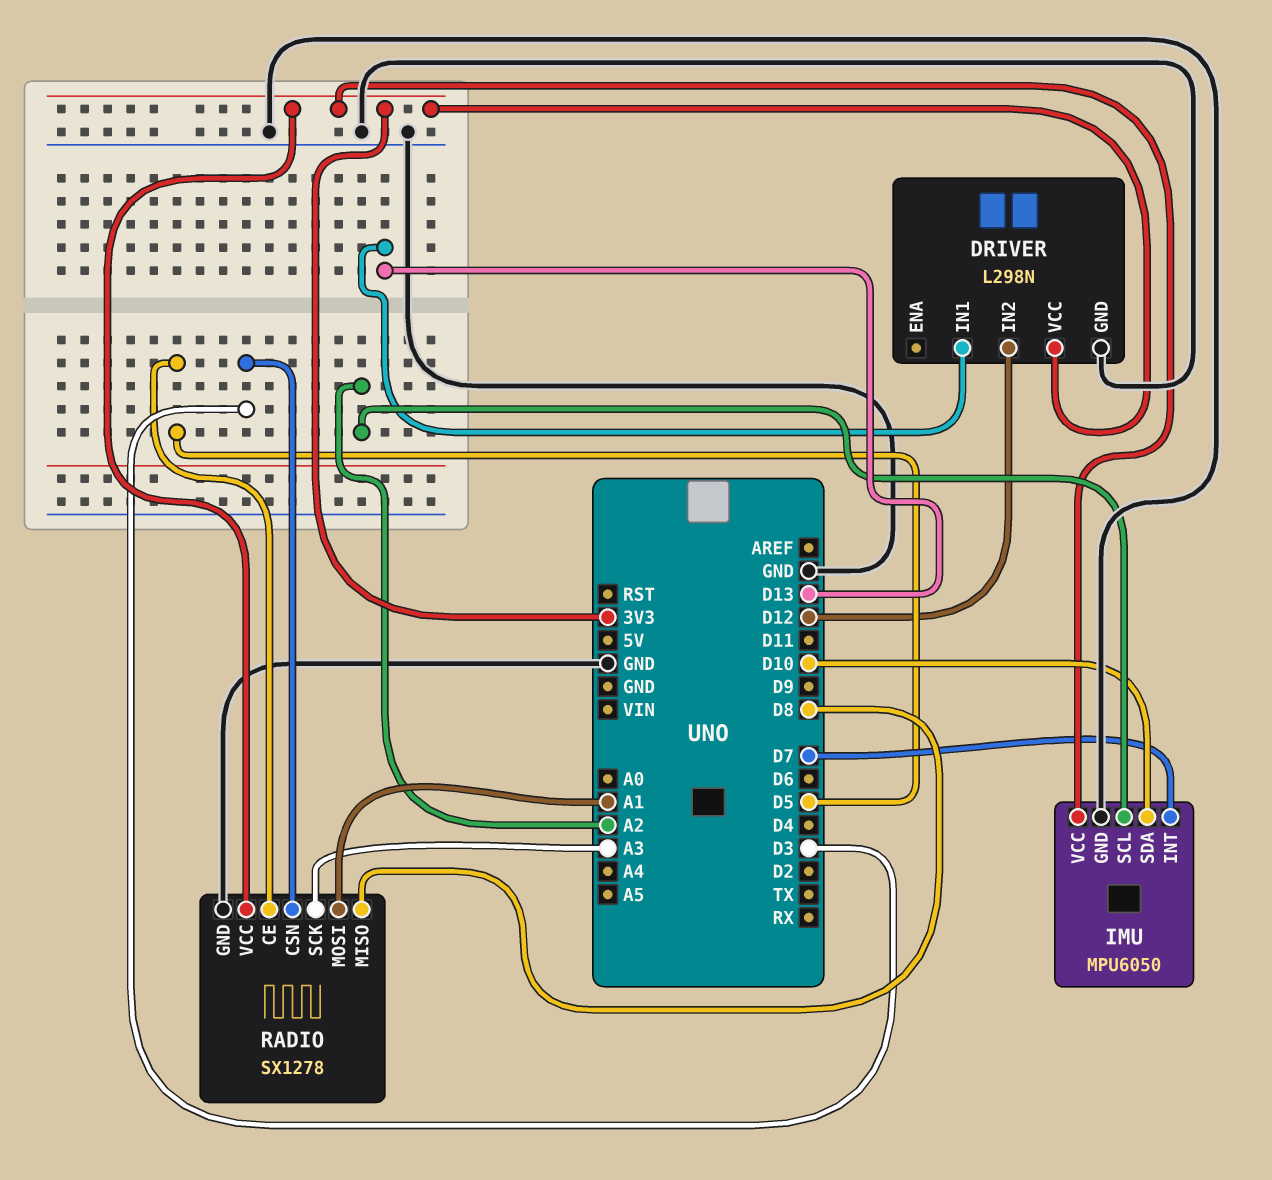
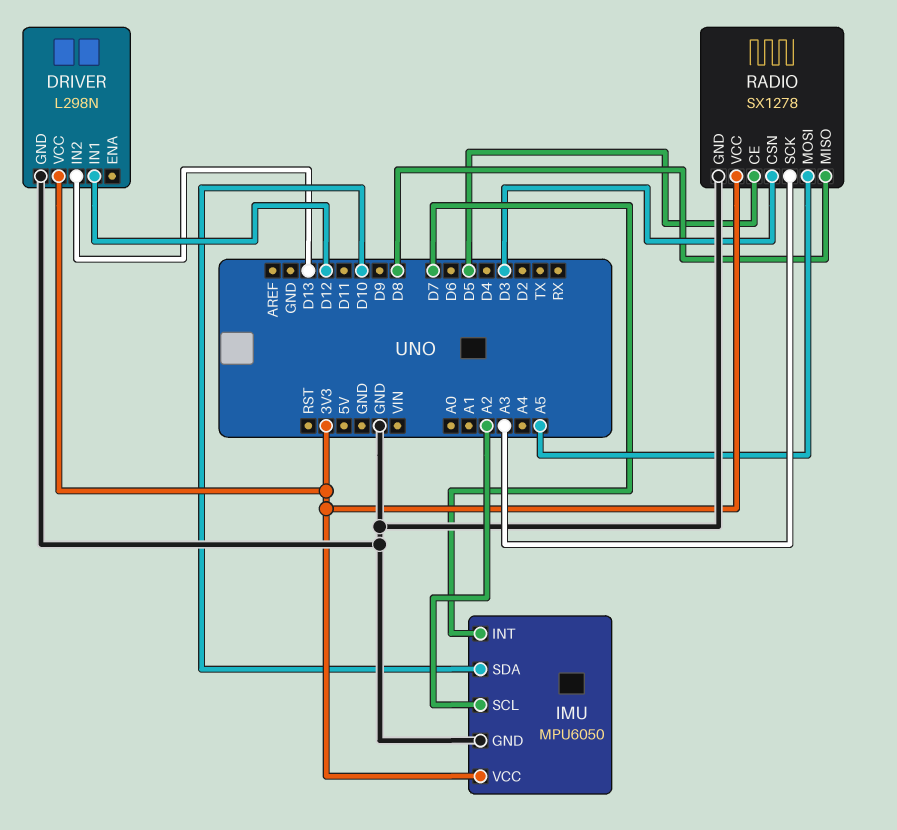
DRIVER pin IN1: D13 -> D12
DRIVER pin IN2: D12 -> D13
RADIO pin MOSI: A1 -> A5

